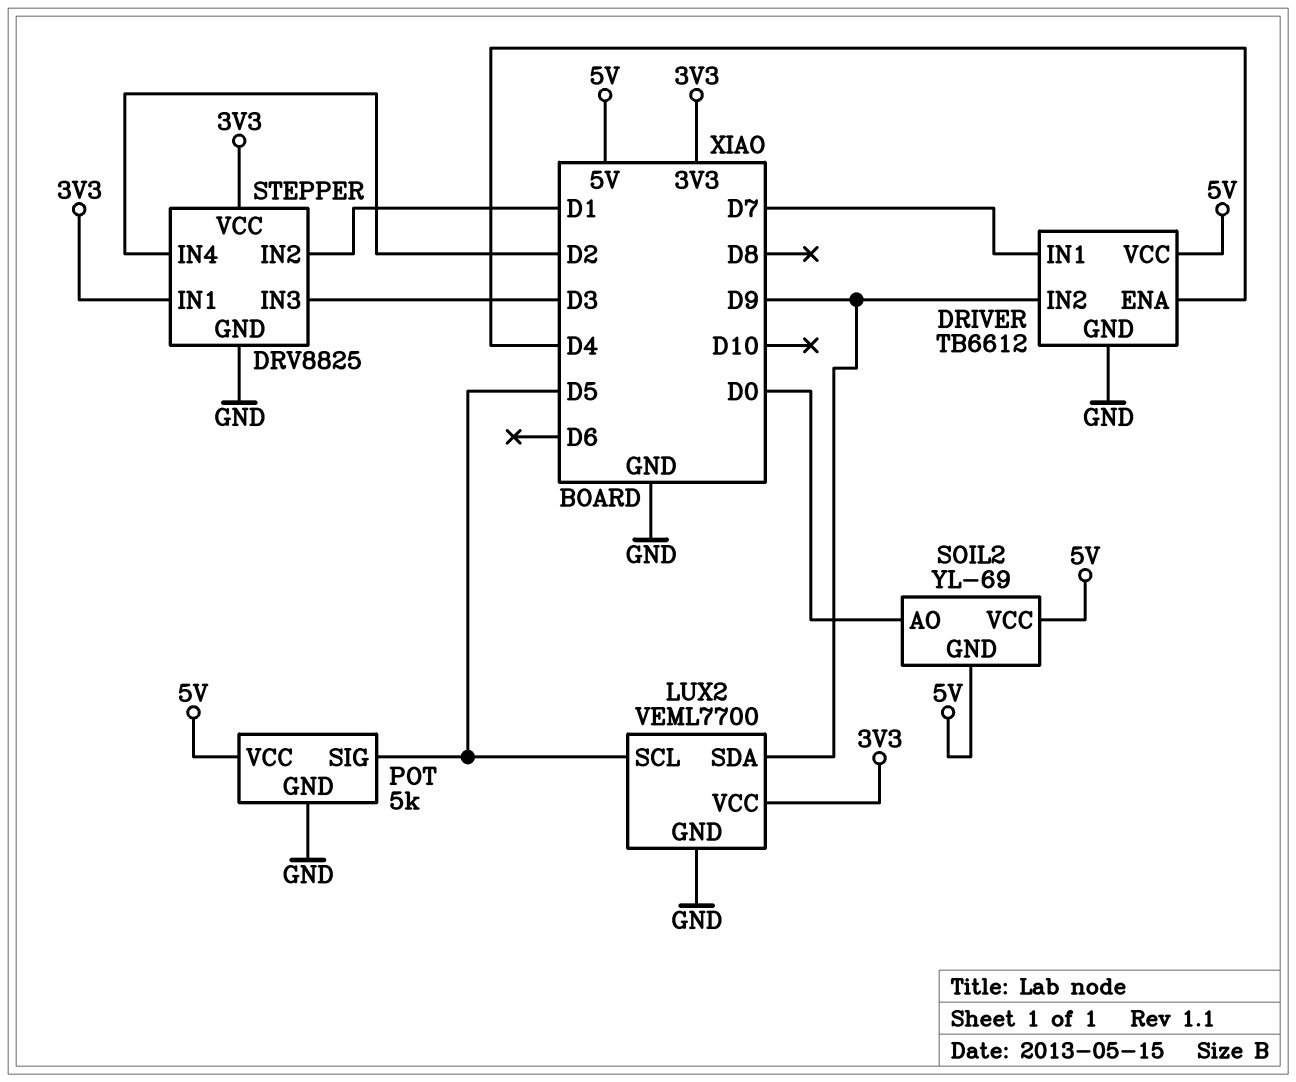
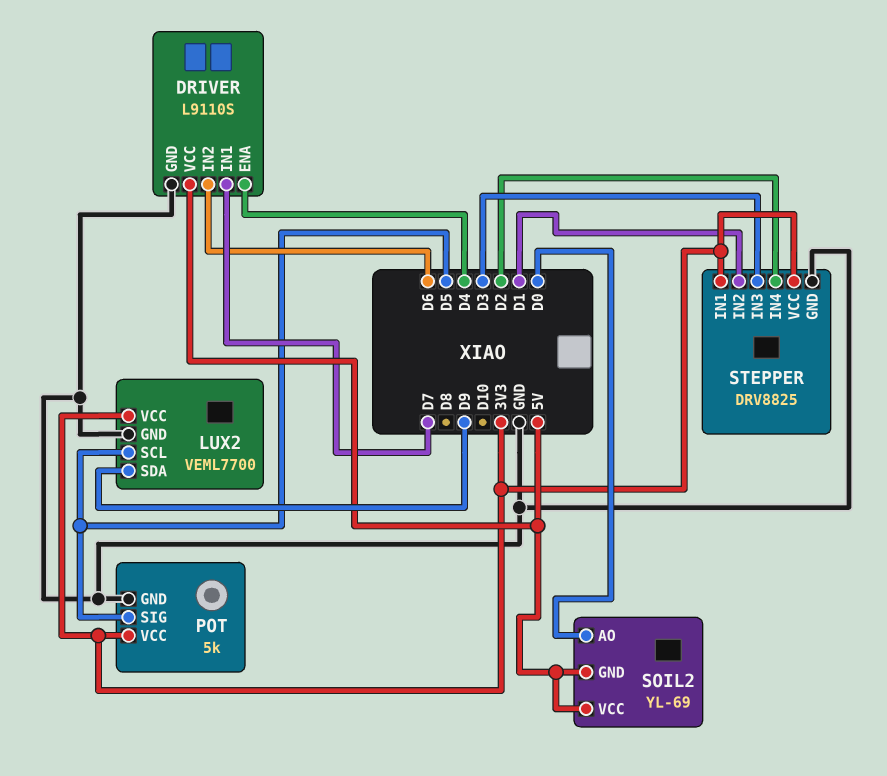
DRIVER: TB6612 -> L9110S
DRIVER pin IN2: D9 -> D6
POT pin VCC: 5V -> 3V3

